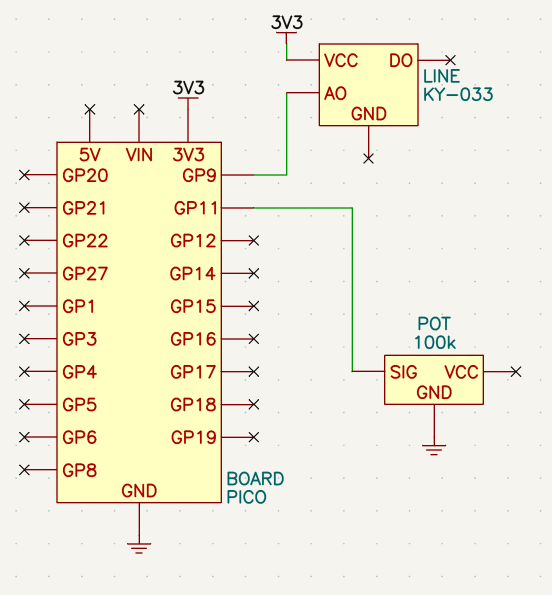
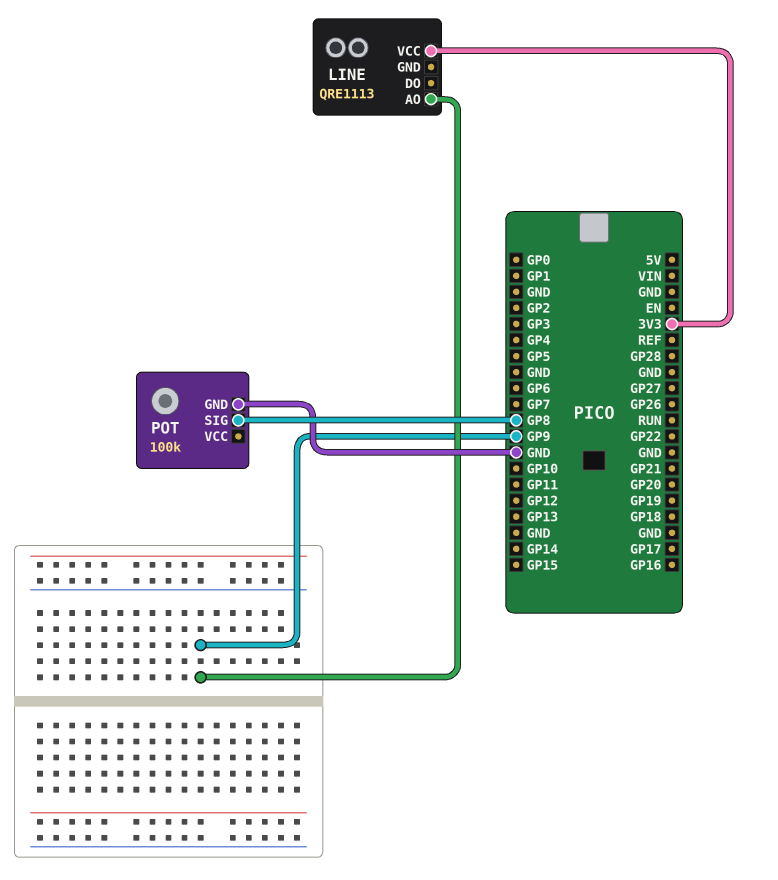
LINE: KY-033 -> QRE1113
POT pin SIG: GP11 -> GP8

